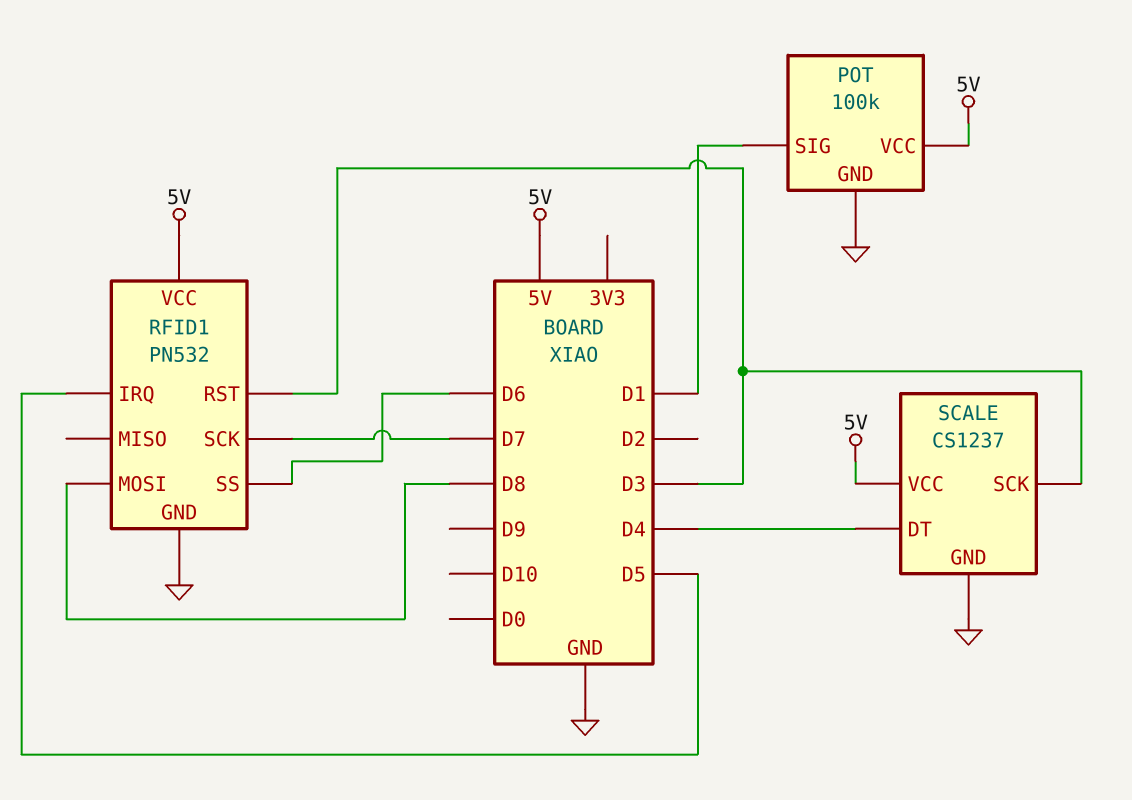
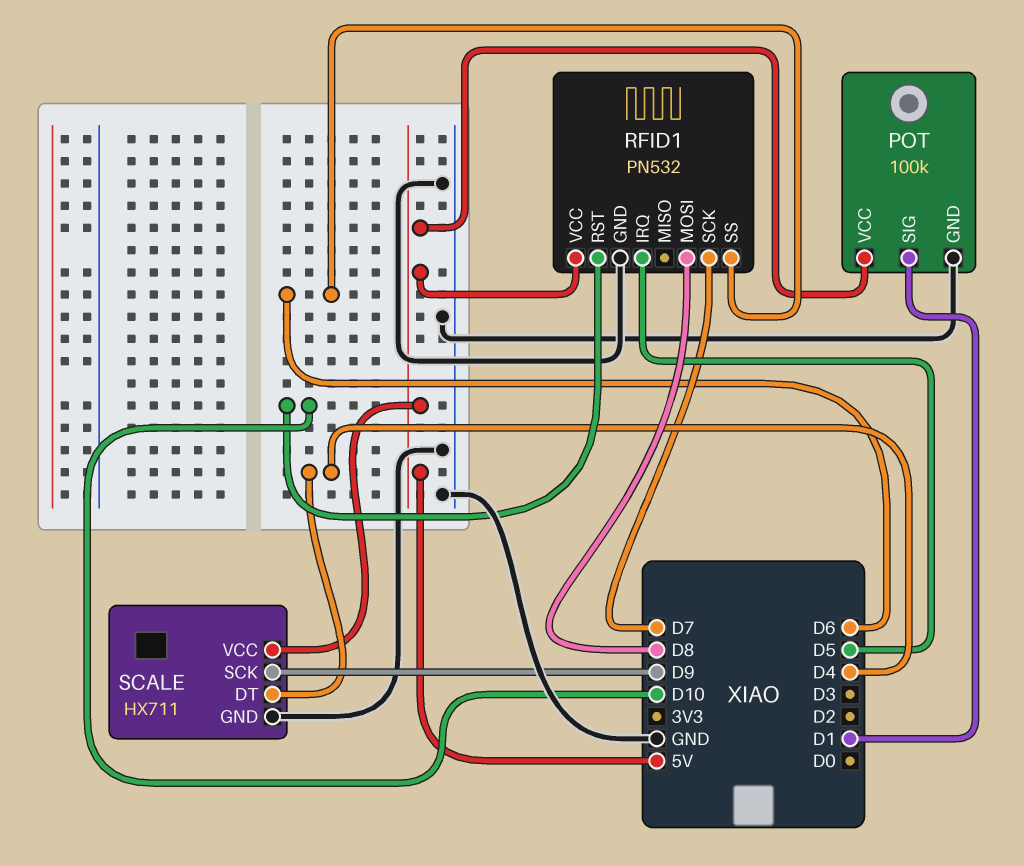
RFID1 pin RST: D3 -> D10
SCALE: CS1237 -> HX711
SCALE pin SCK: D3 -> D9

